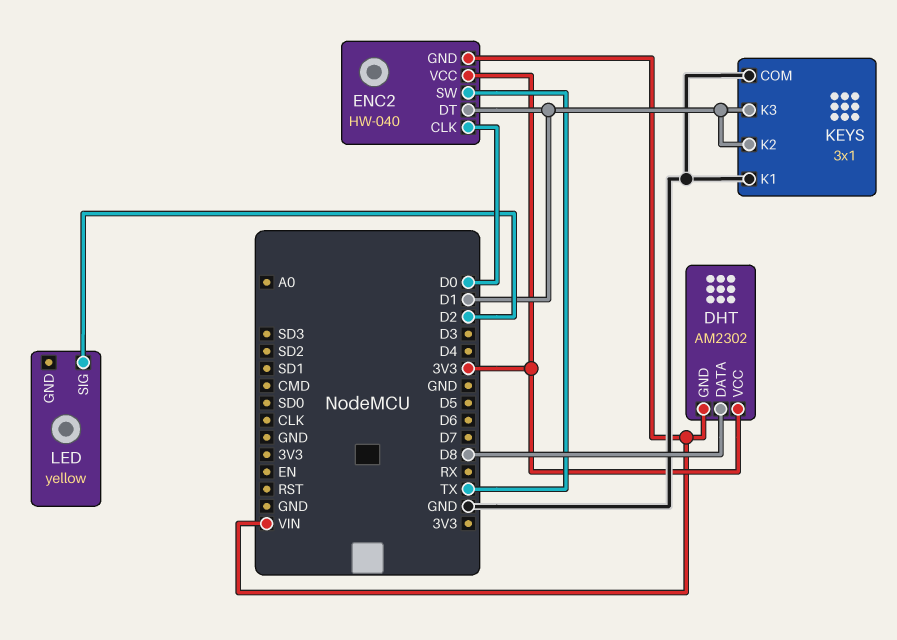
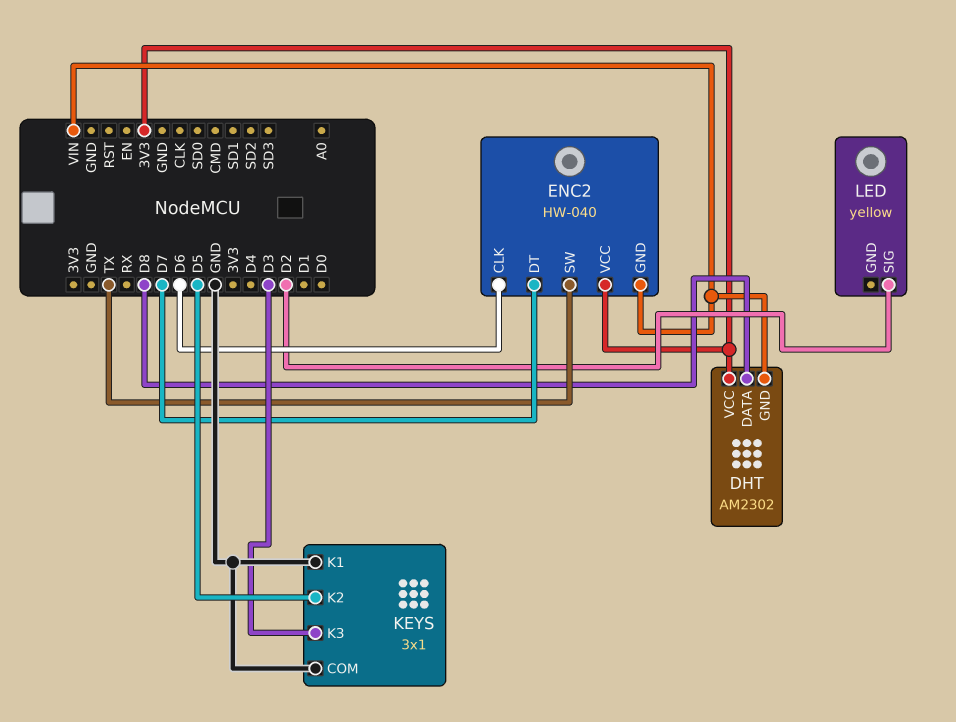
ENC2 pin CLK: D0 -> D6
ENC2 pin DT: D1 -> D7
KEYS pin K2: D1 -> D5
KEYS pin K3: D1 -> D3

